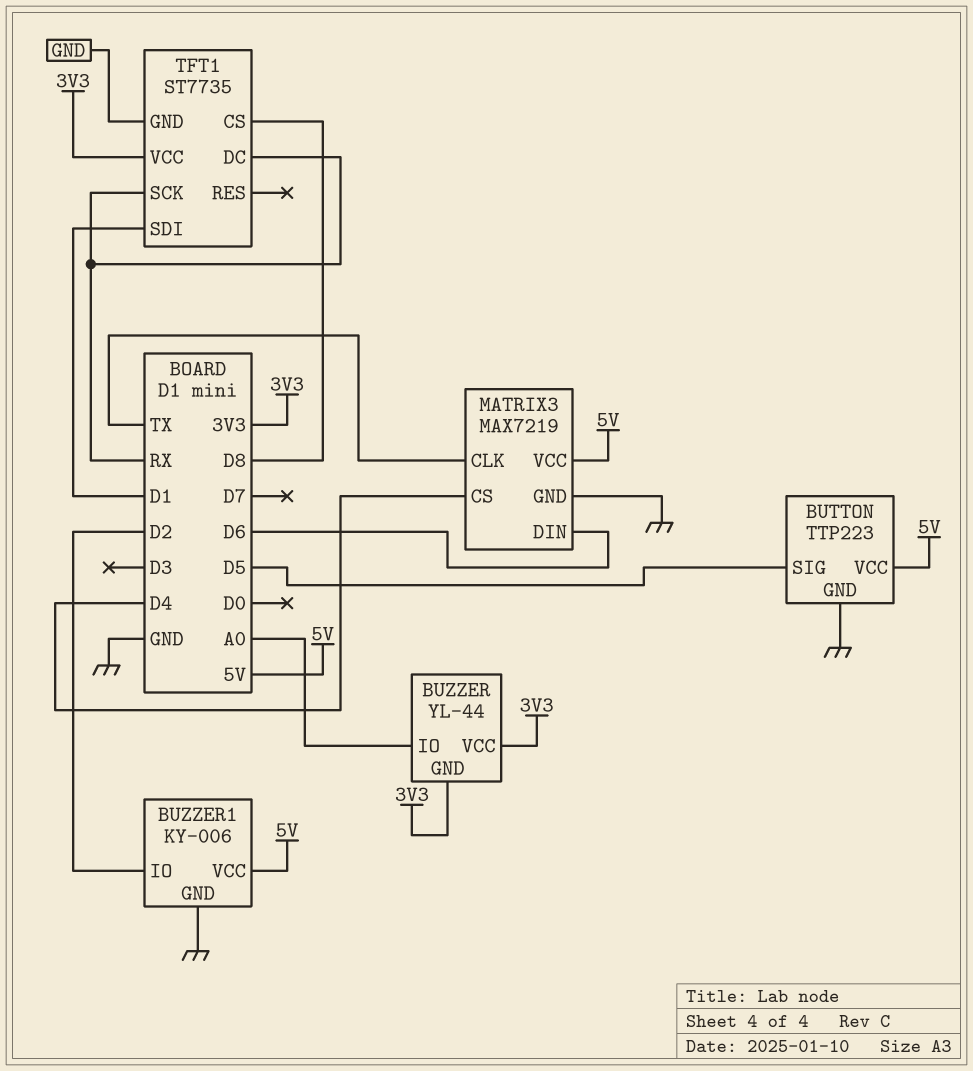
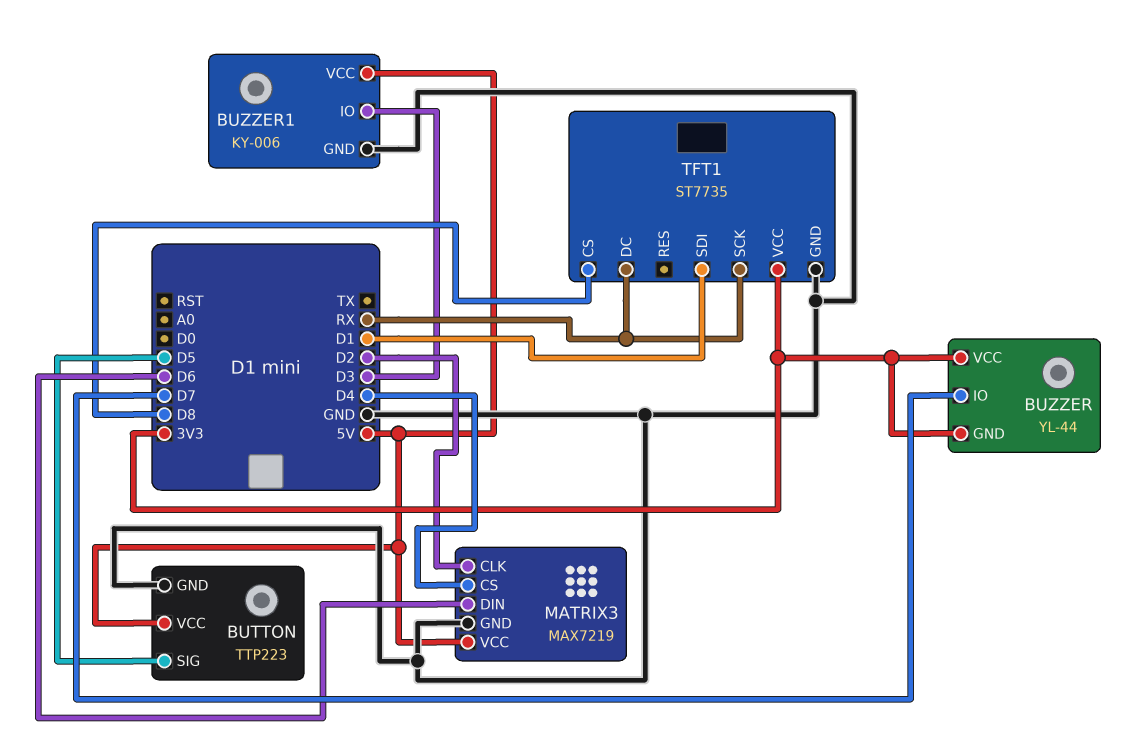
BUZZER pin IO: A0 -> D7
BUZZER1 pin IO: D2 -> D3
MATRIX3 pin CLK: TX -> D2

